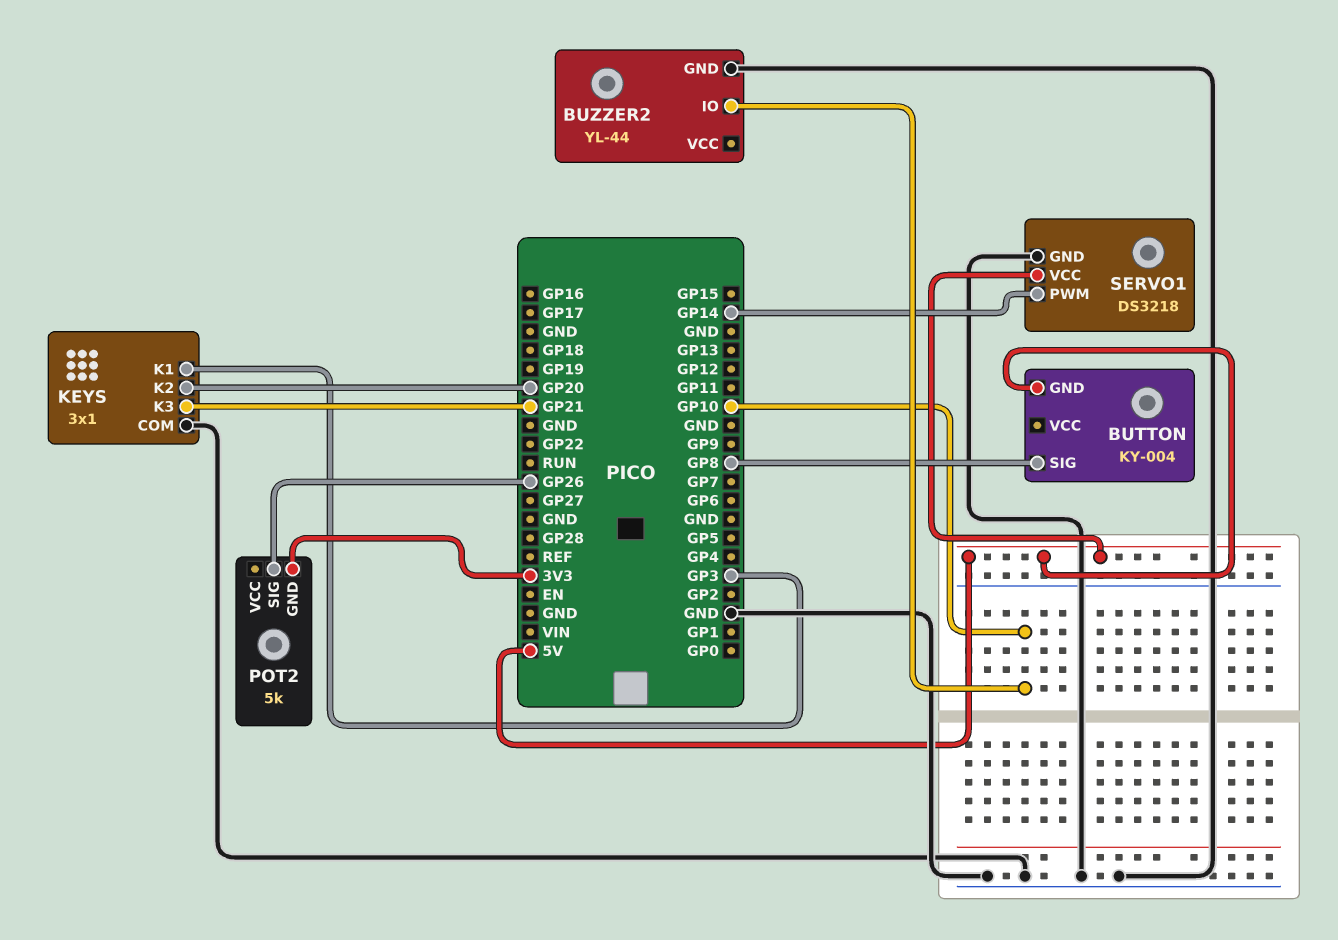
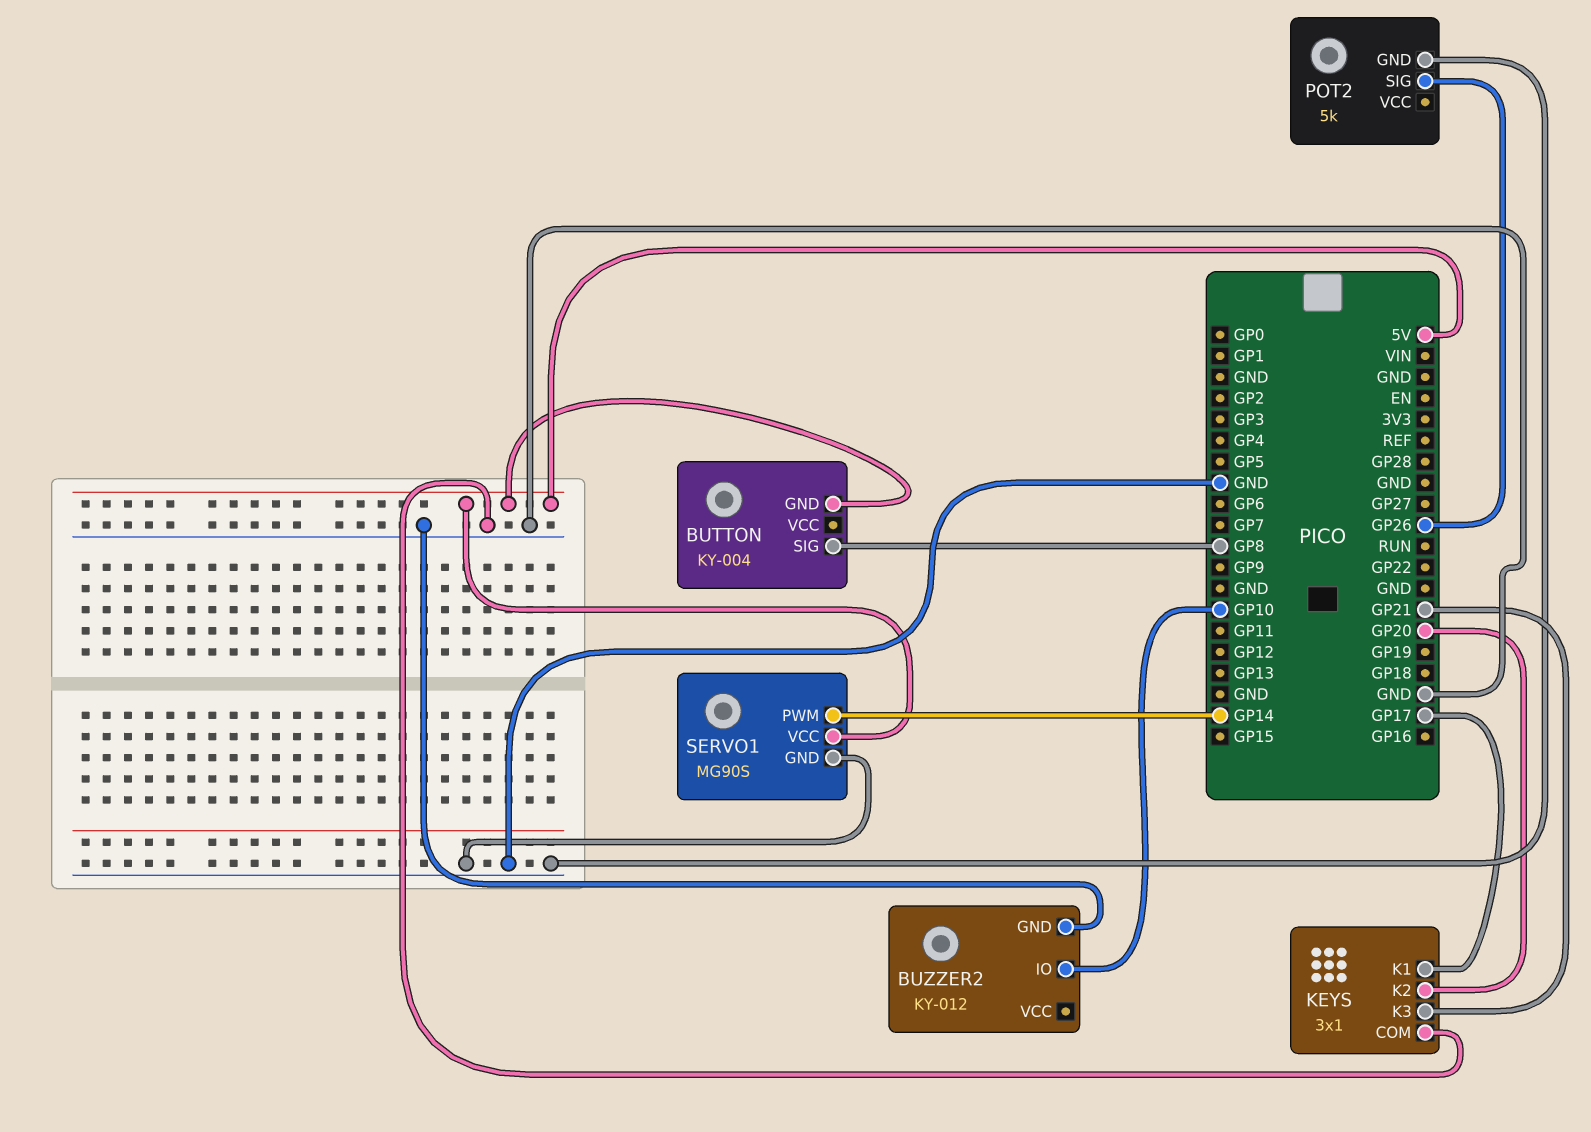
BUZZER2: YL-44 -> KY-012
KEYS pin K1: GP3 -> GP17
POT2 pin GND: 3V3 -> GND
SERVO1: DS3218 -> MG90S

